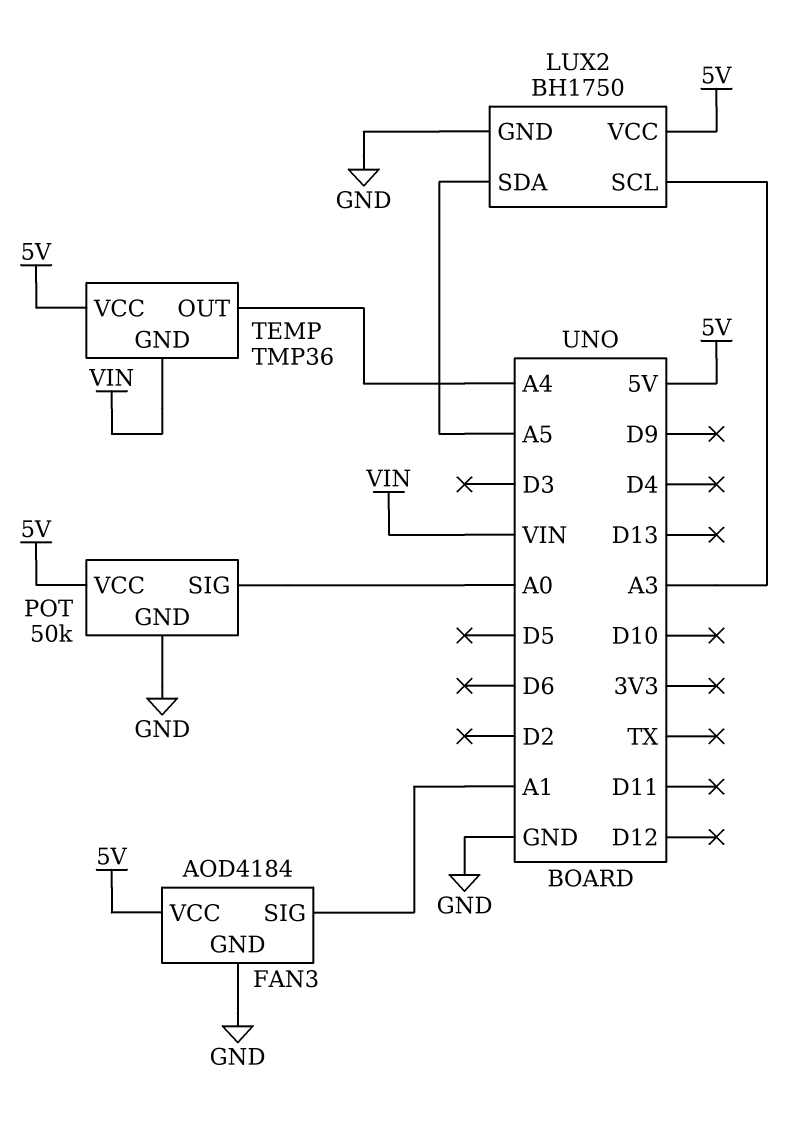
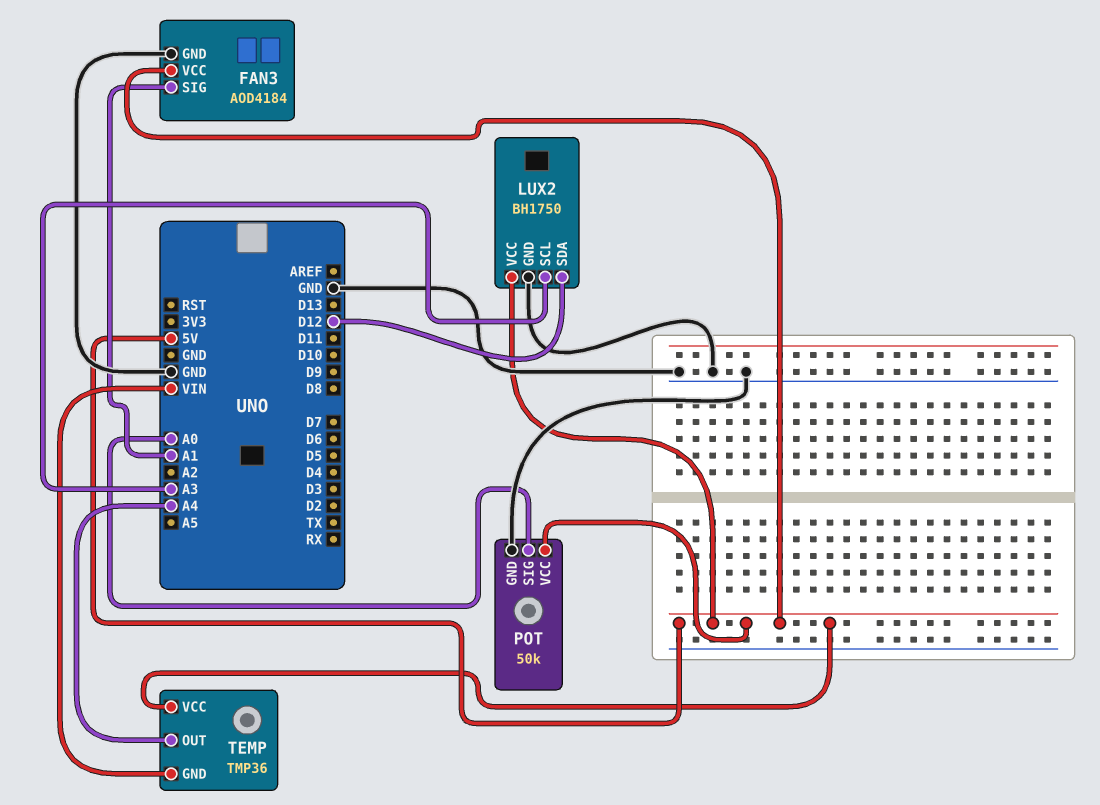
LUX2 pin SDA: A5 -> D12

